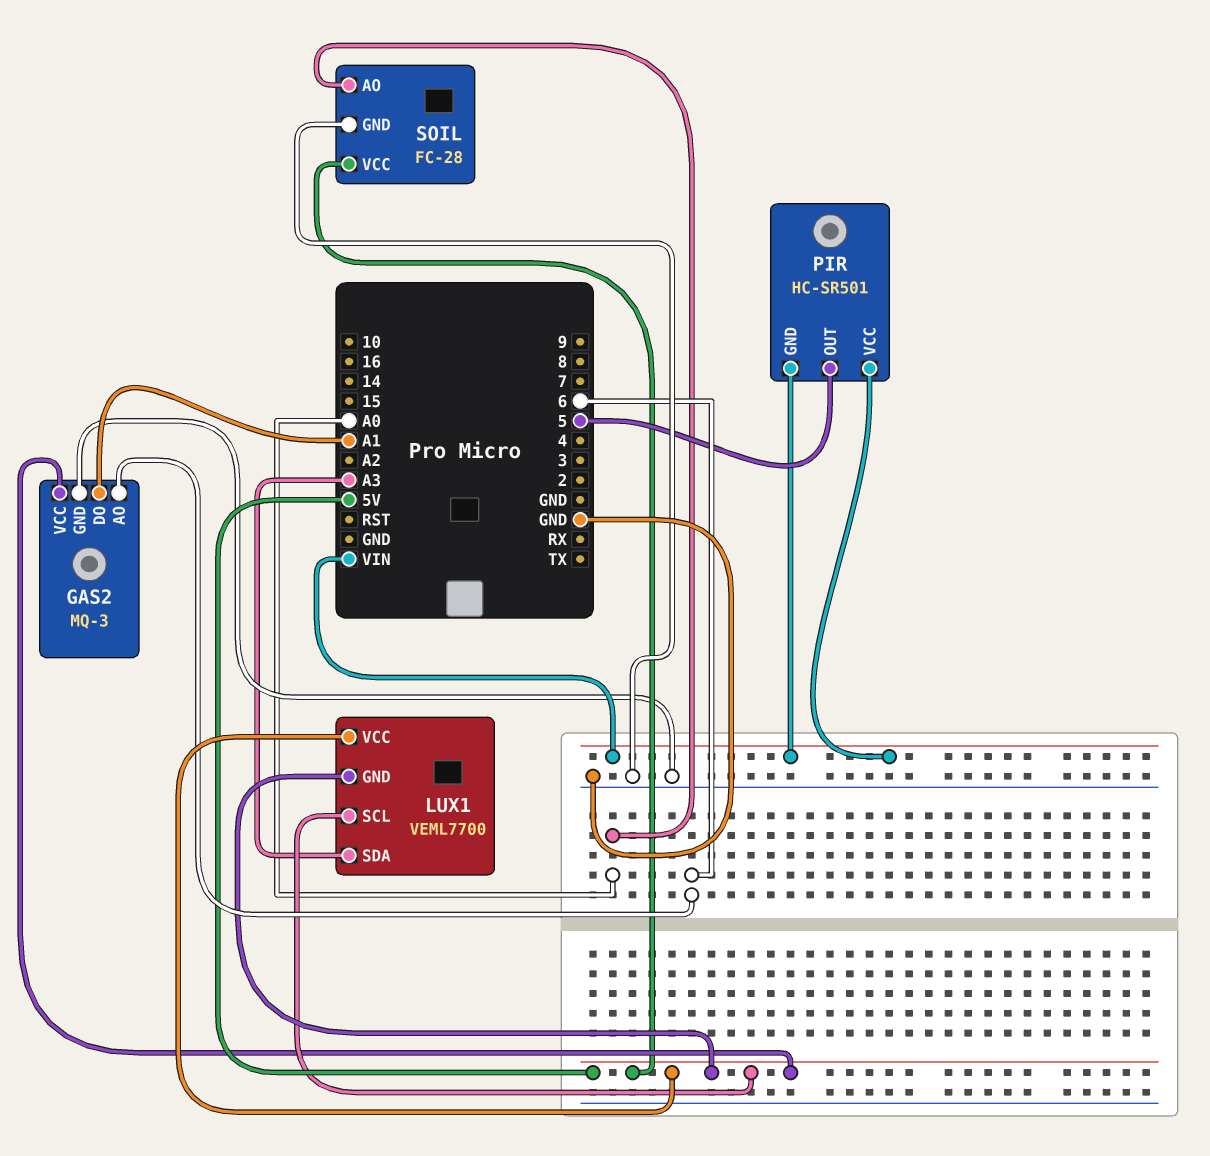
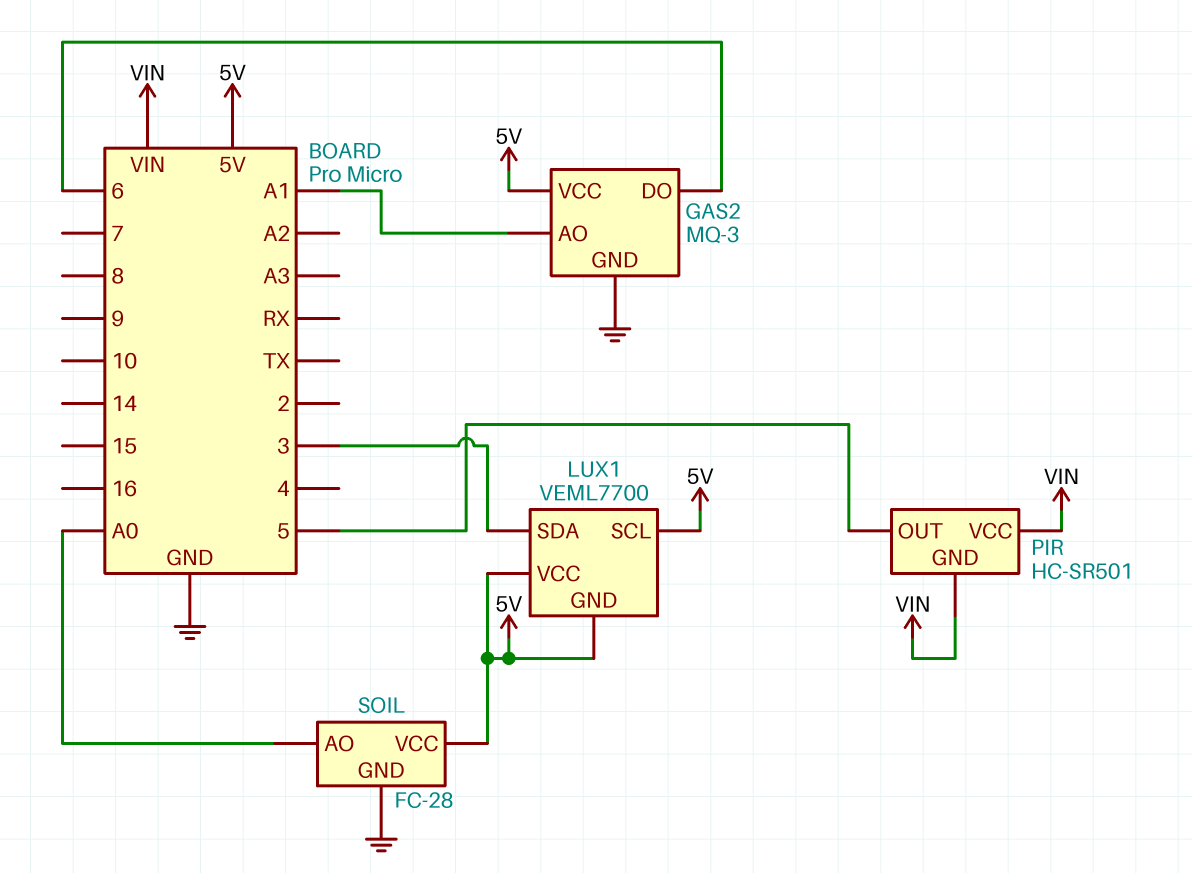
GAS2 pin AO: 6 -> A1
GAS2 pin DO: A1 -> 6
LUX1 pin SDA: A3 -> 3

